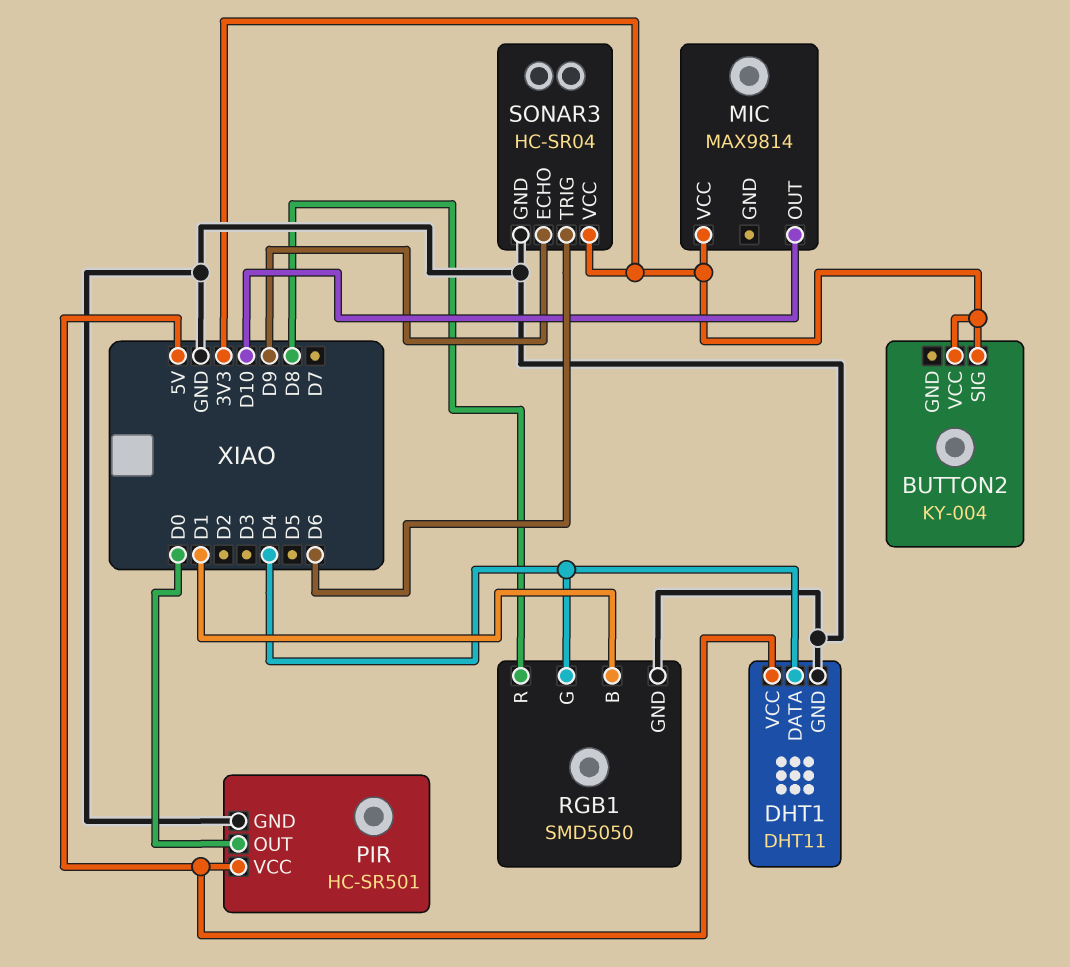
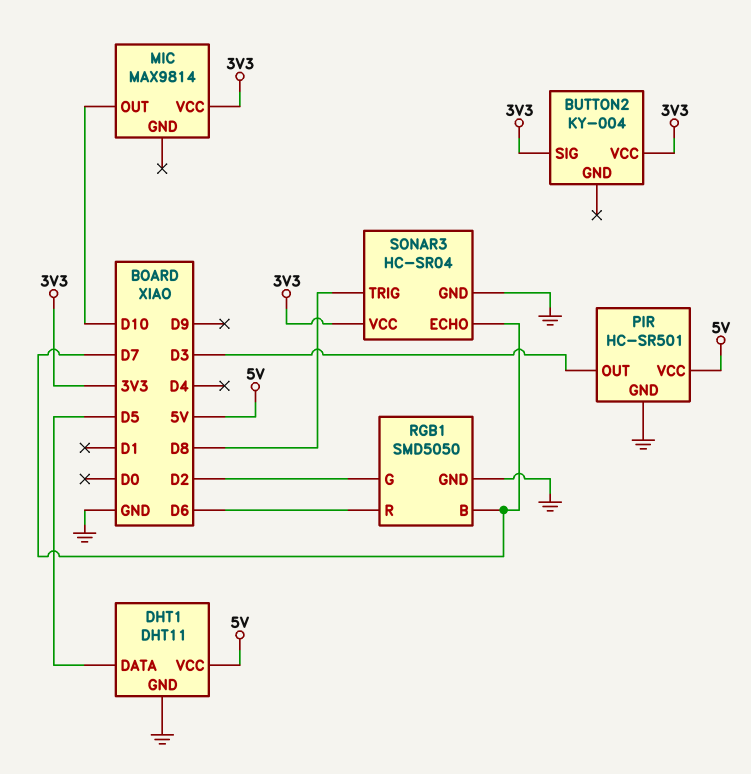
DHT1 pin DATA: D4 -> D5
PIR pin OUT: D0 -> D3
RGB1 pin B: D1 -> D7
RGB1 pin G: D4 -> D2
RGB1 pin R: D8 -> D6
SONAR3 pin ECHO: D9 -> D7
SONAR3 pin TRIG: D6 -> D8

